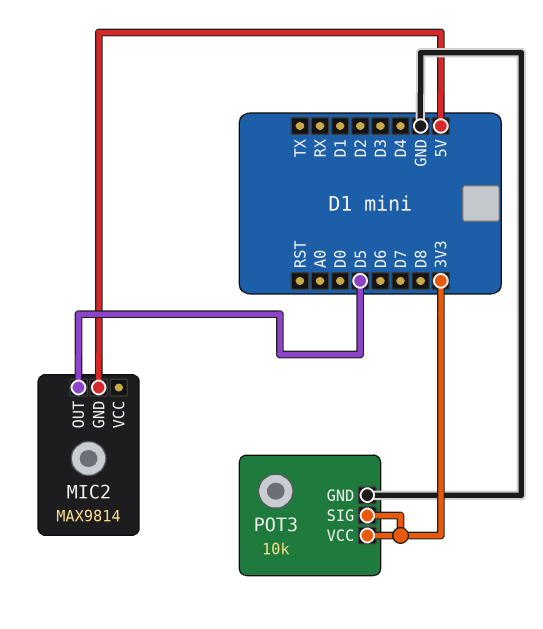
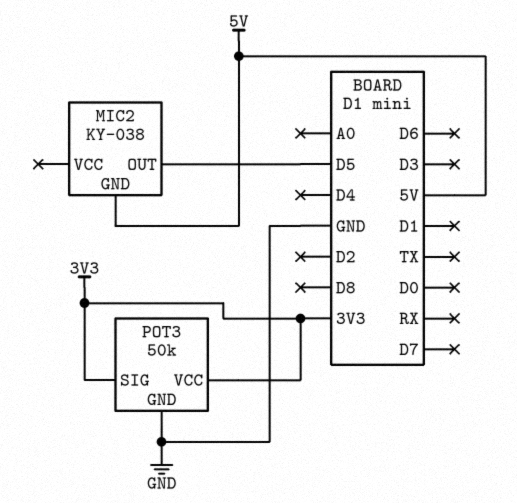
MIC2: MAX9814 -> KY-038
POT3: 10k -> 50k

